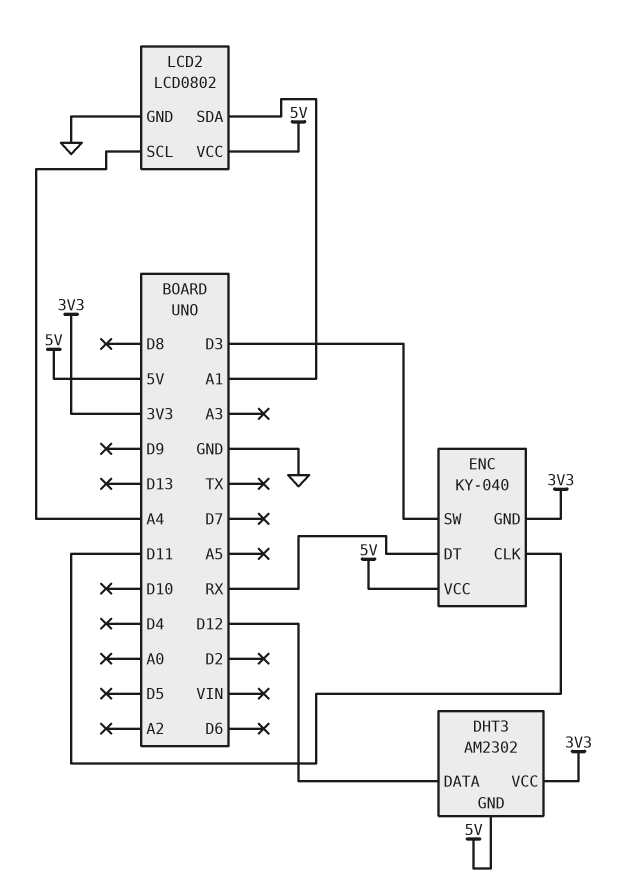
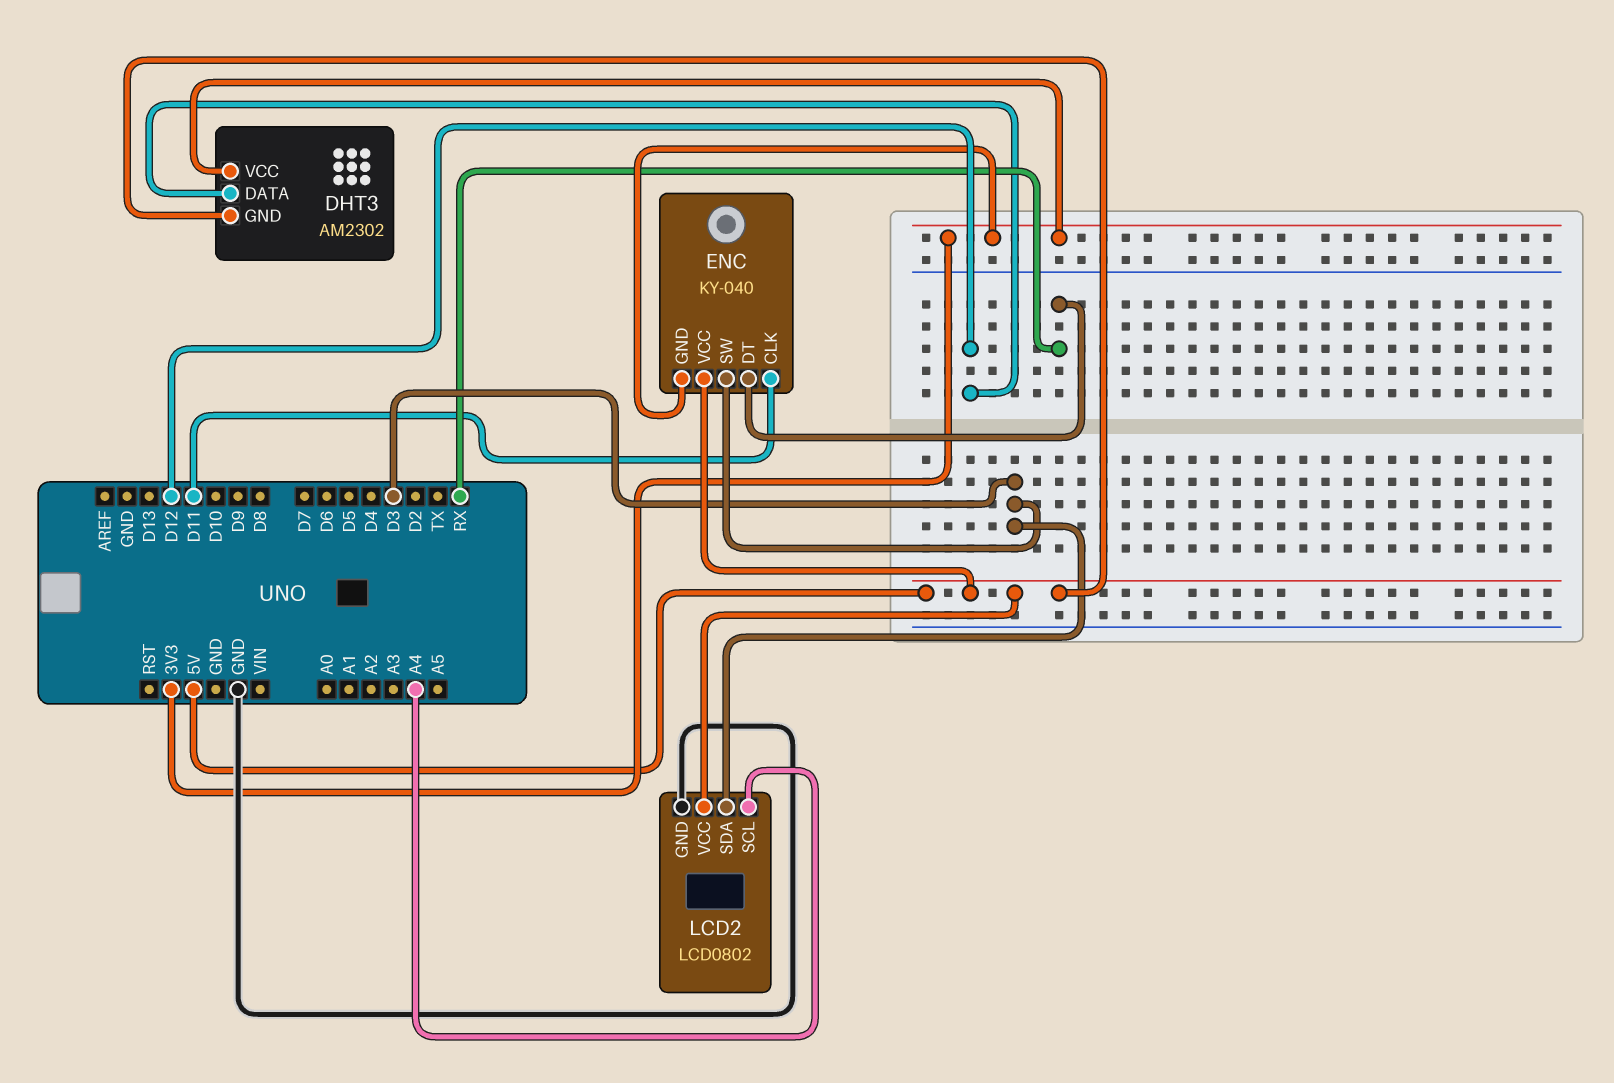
LCD2 pin SDA: A1 -> D3

